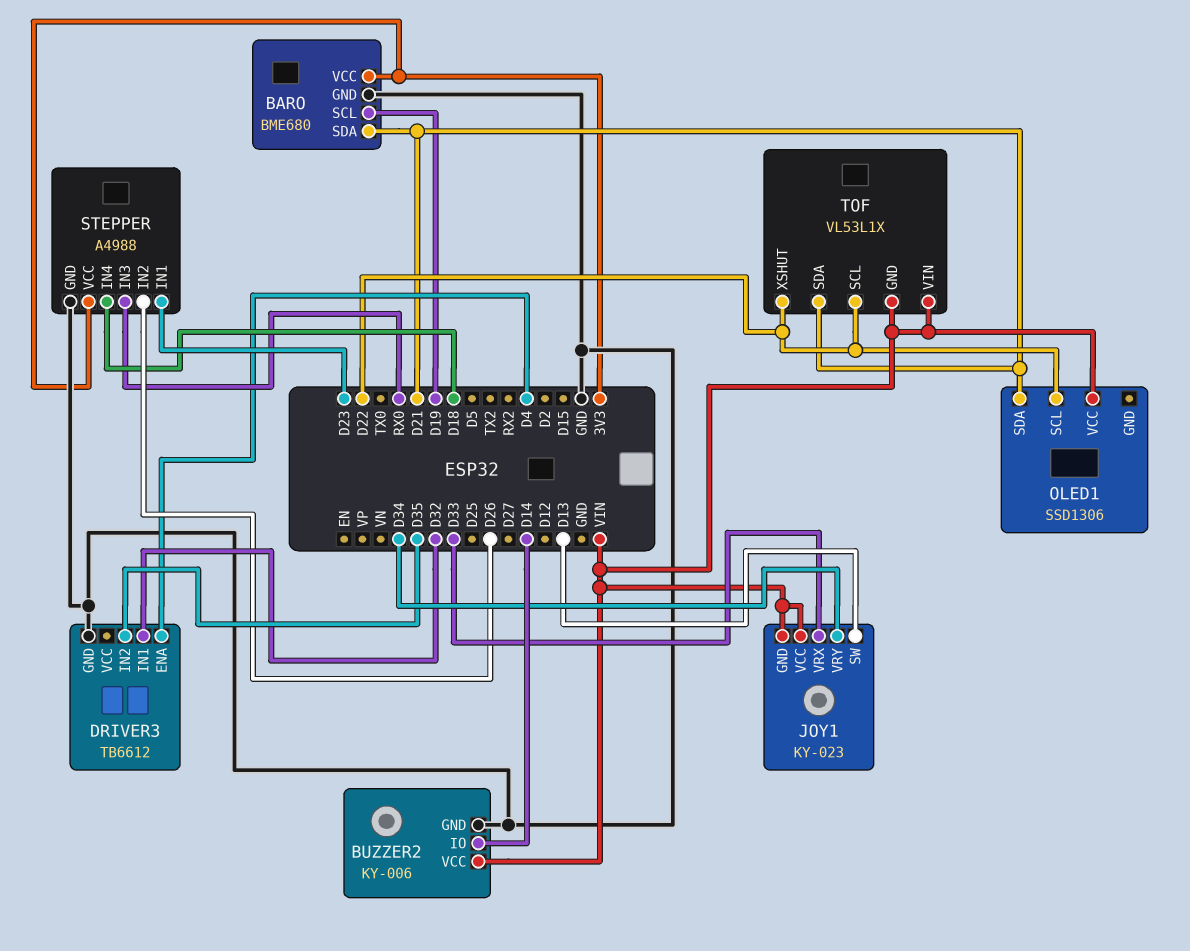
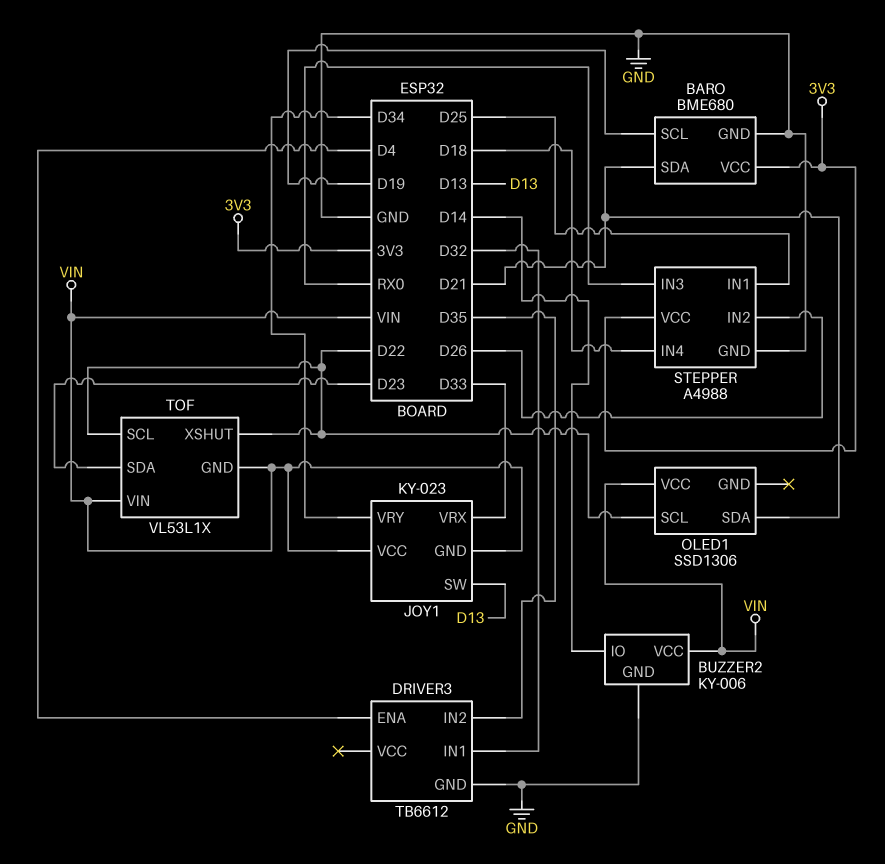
STEPPER pin IN1: D23 -> D25
TOF pin SDA: D21 -> D23

